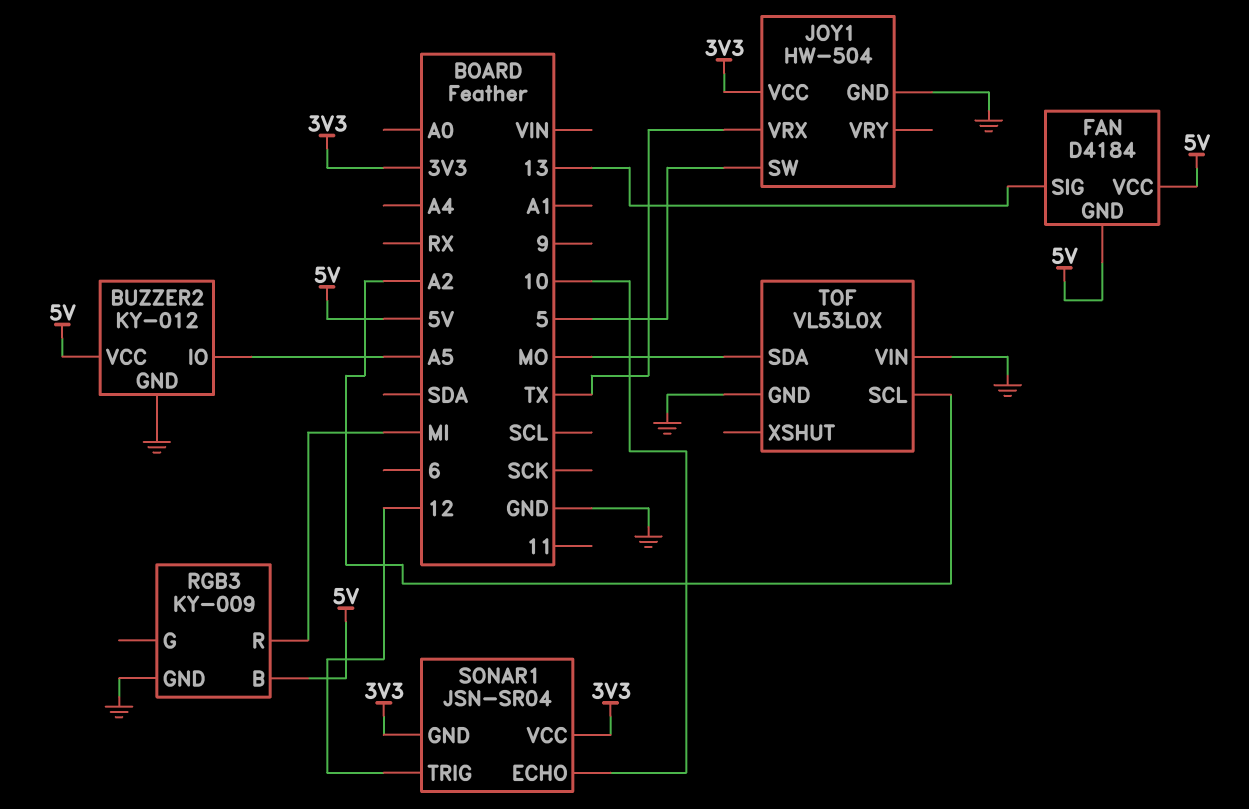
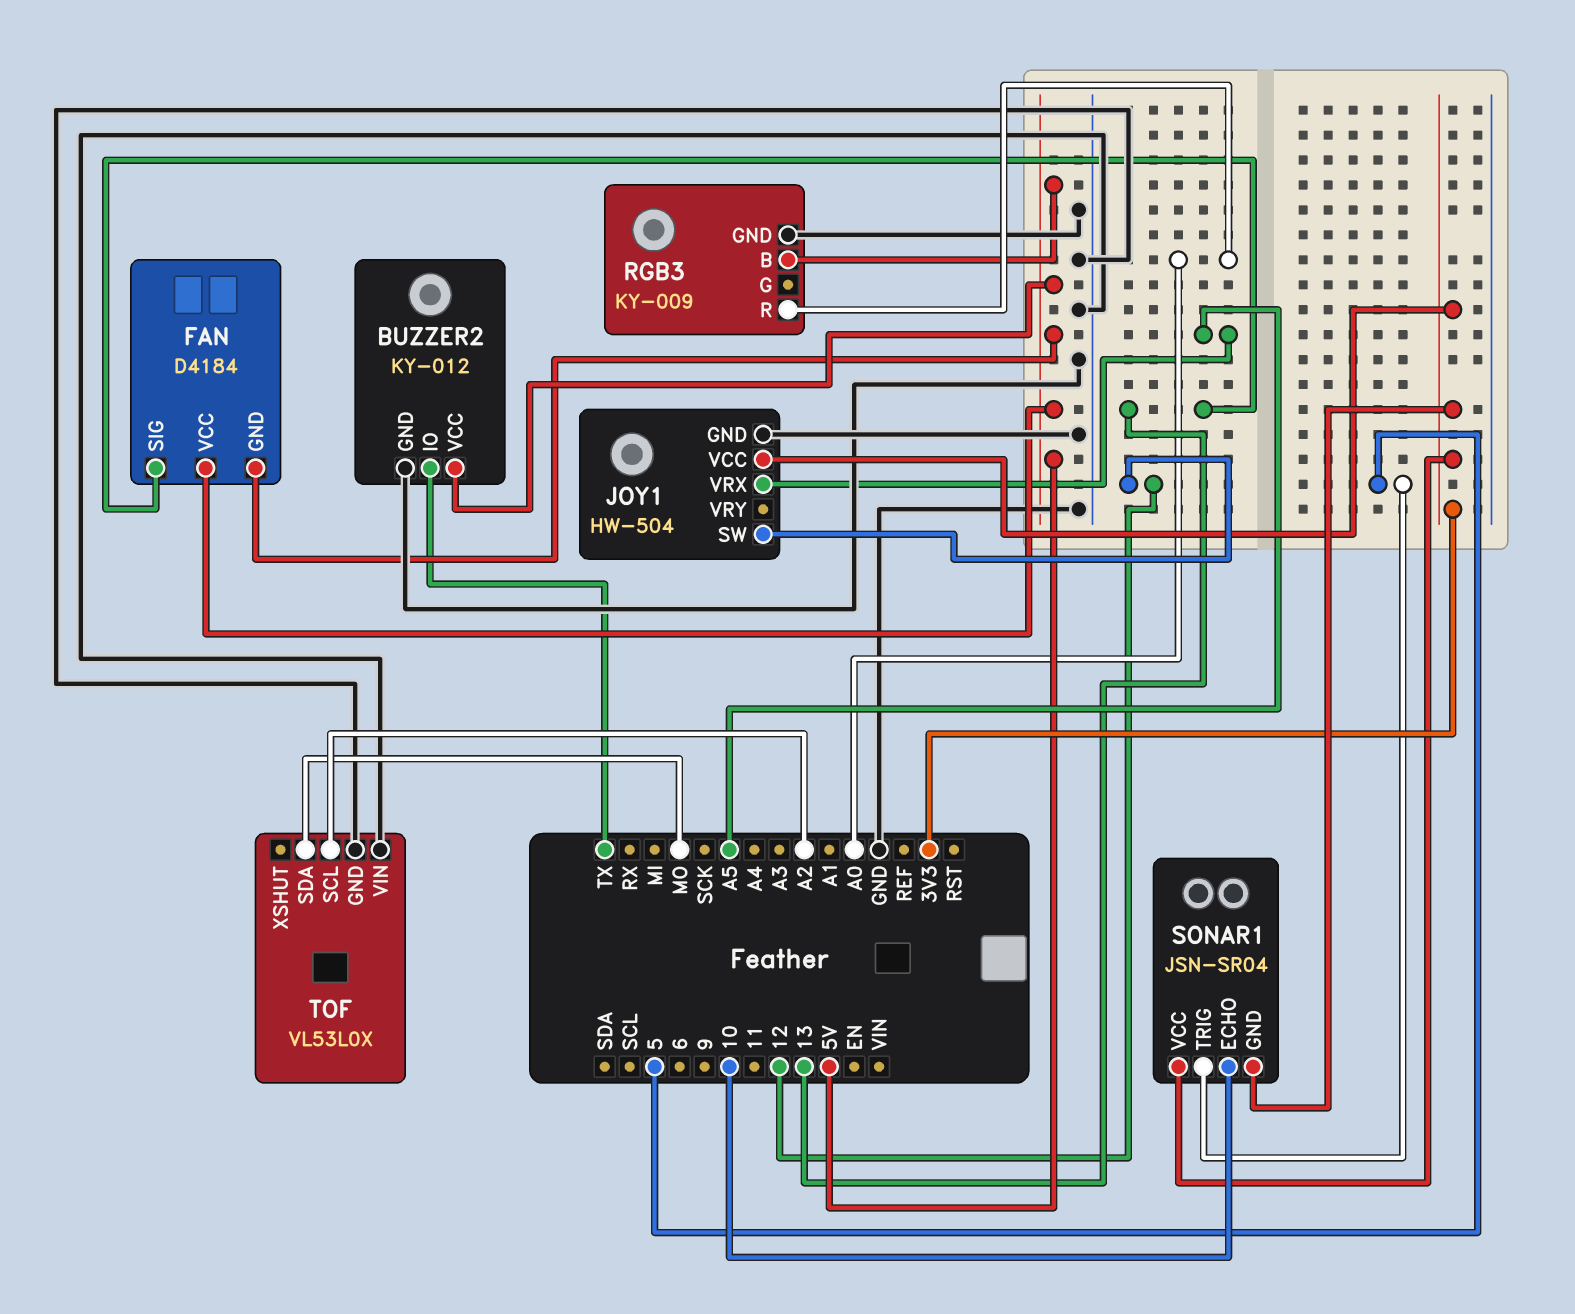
BUZZER2 pin IO: A5 -> TX
JOY1 pin SW: 5 -> 12
JOY1 pin VRX: TX -> A5
RGB3 pin R: MI -> A0
SONAR1 pin TRIG: 12 -> 5

